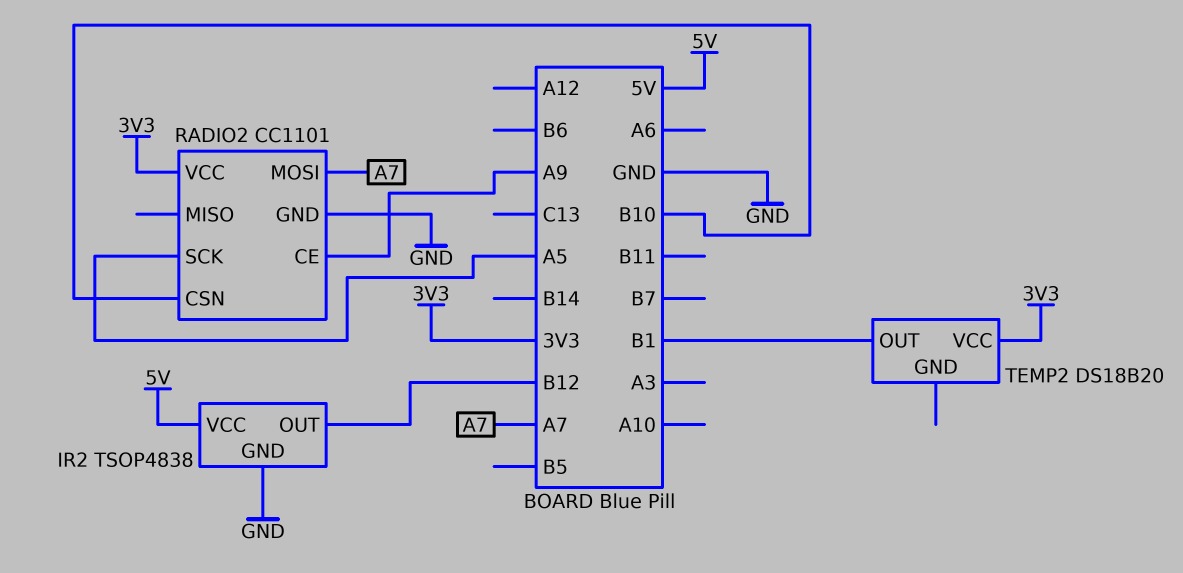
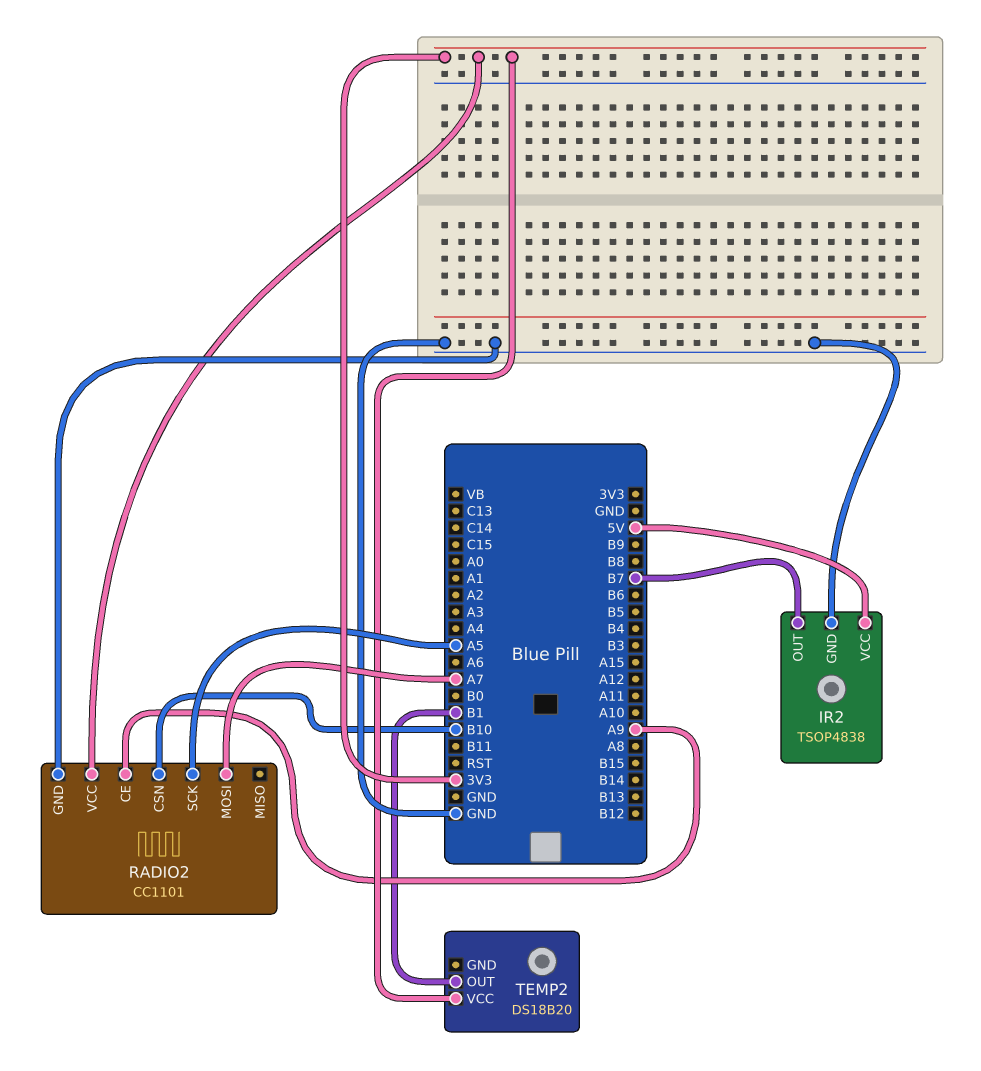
IR2 pin OUT: B12 -> B7

